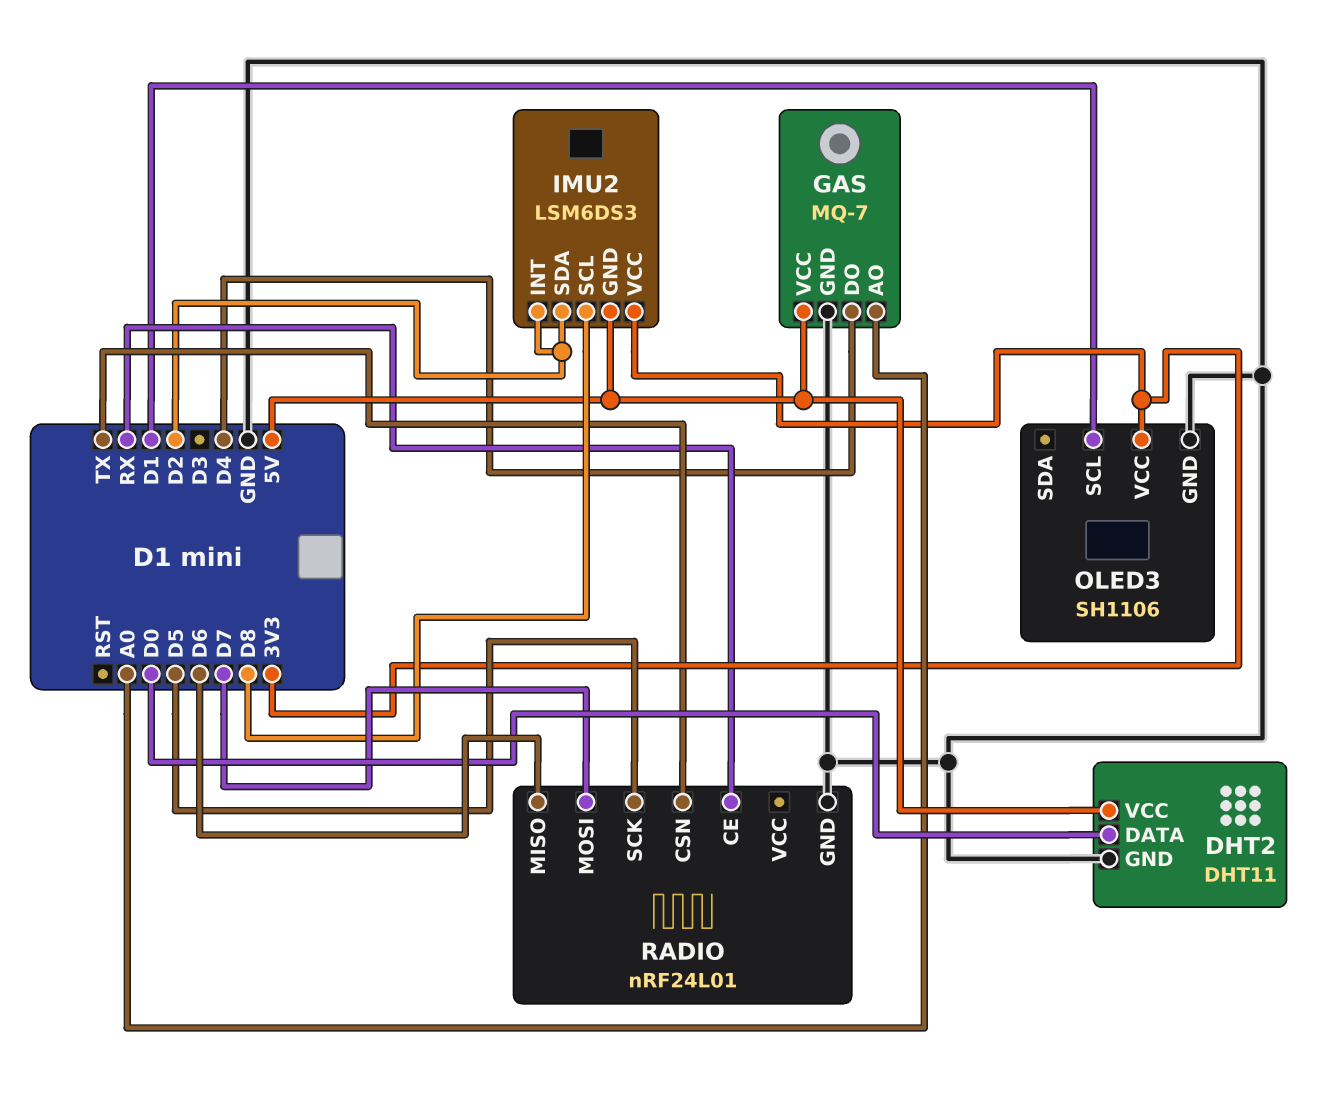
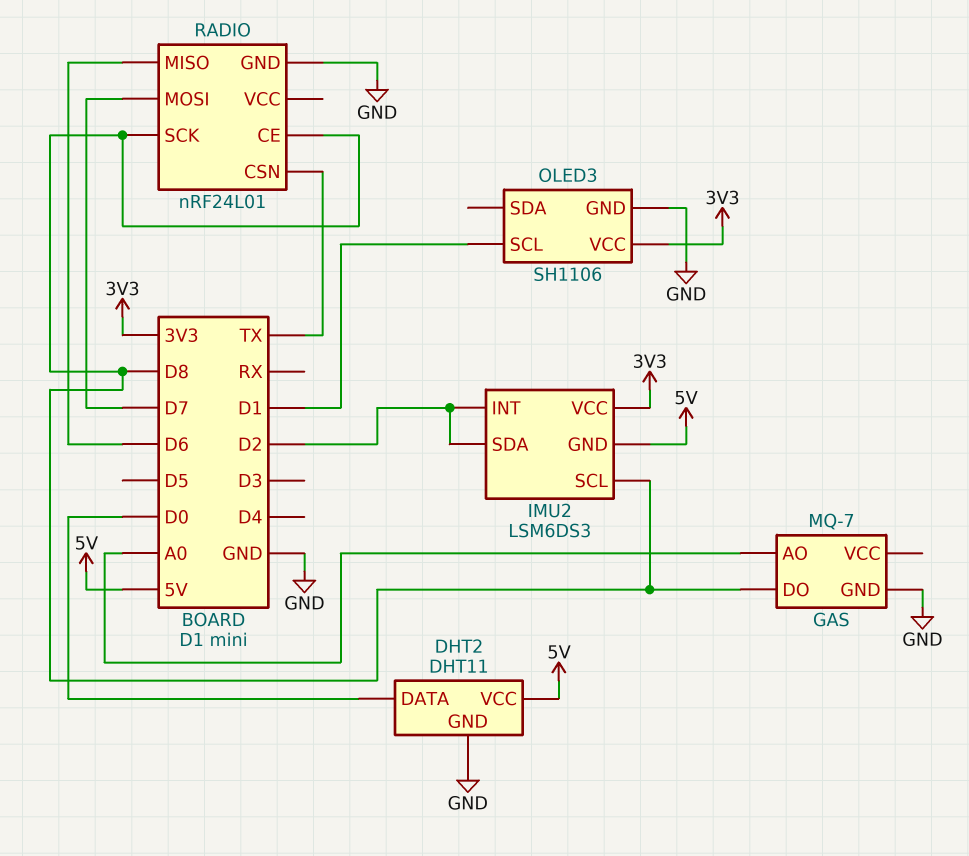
GAS pin DO: D4 -> D8
GAS pin VCC: 5V -> none
RADIO pin CE: RX -> D8
RADIO pin SCK: D5 -> D8

